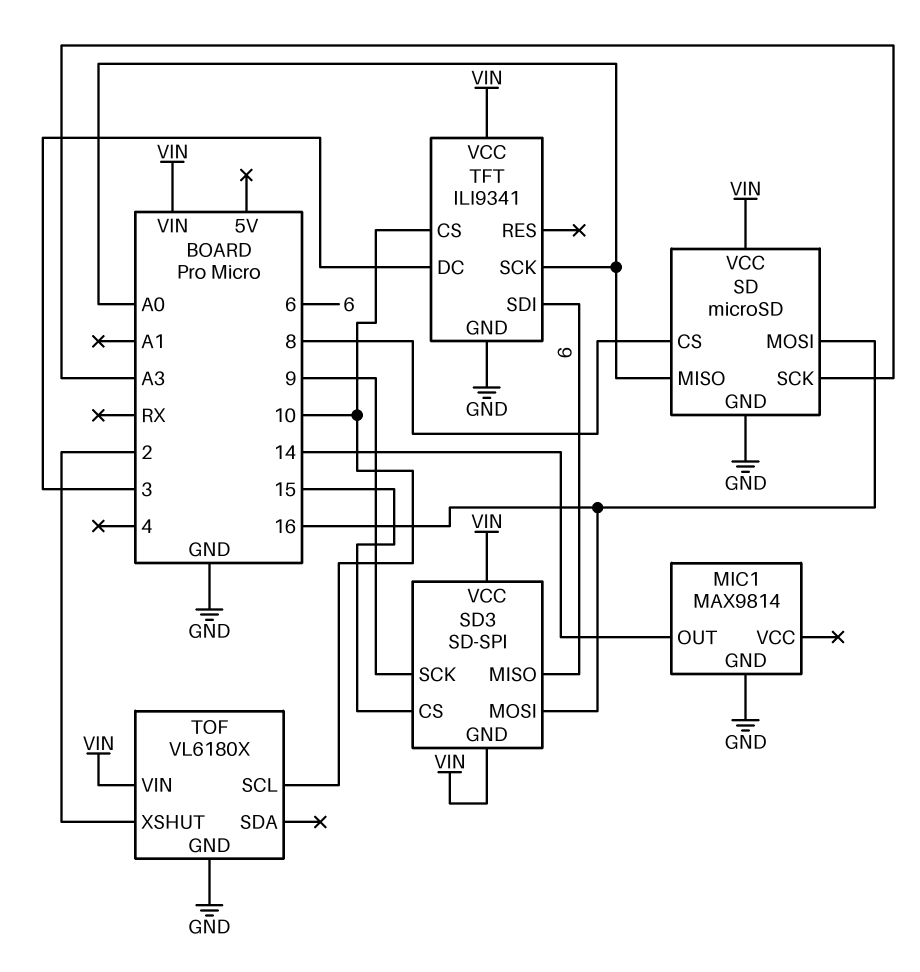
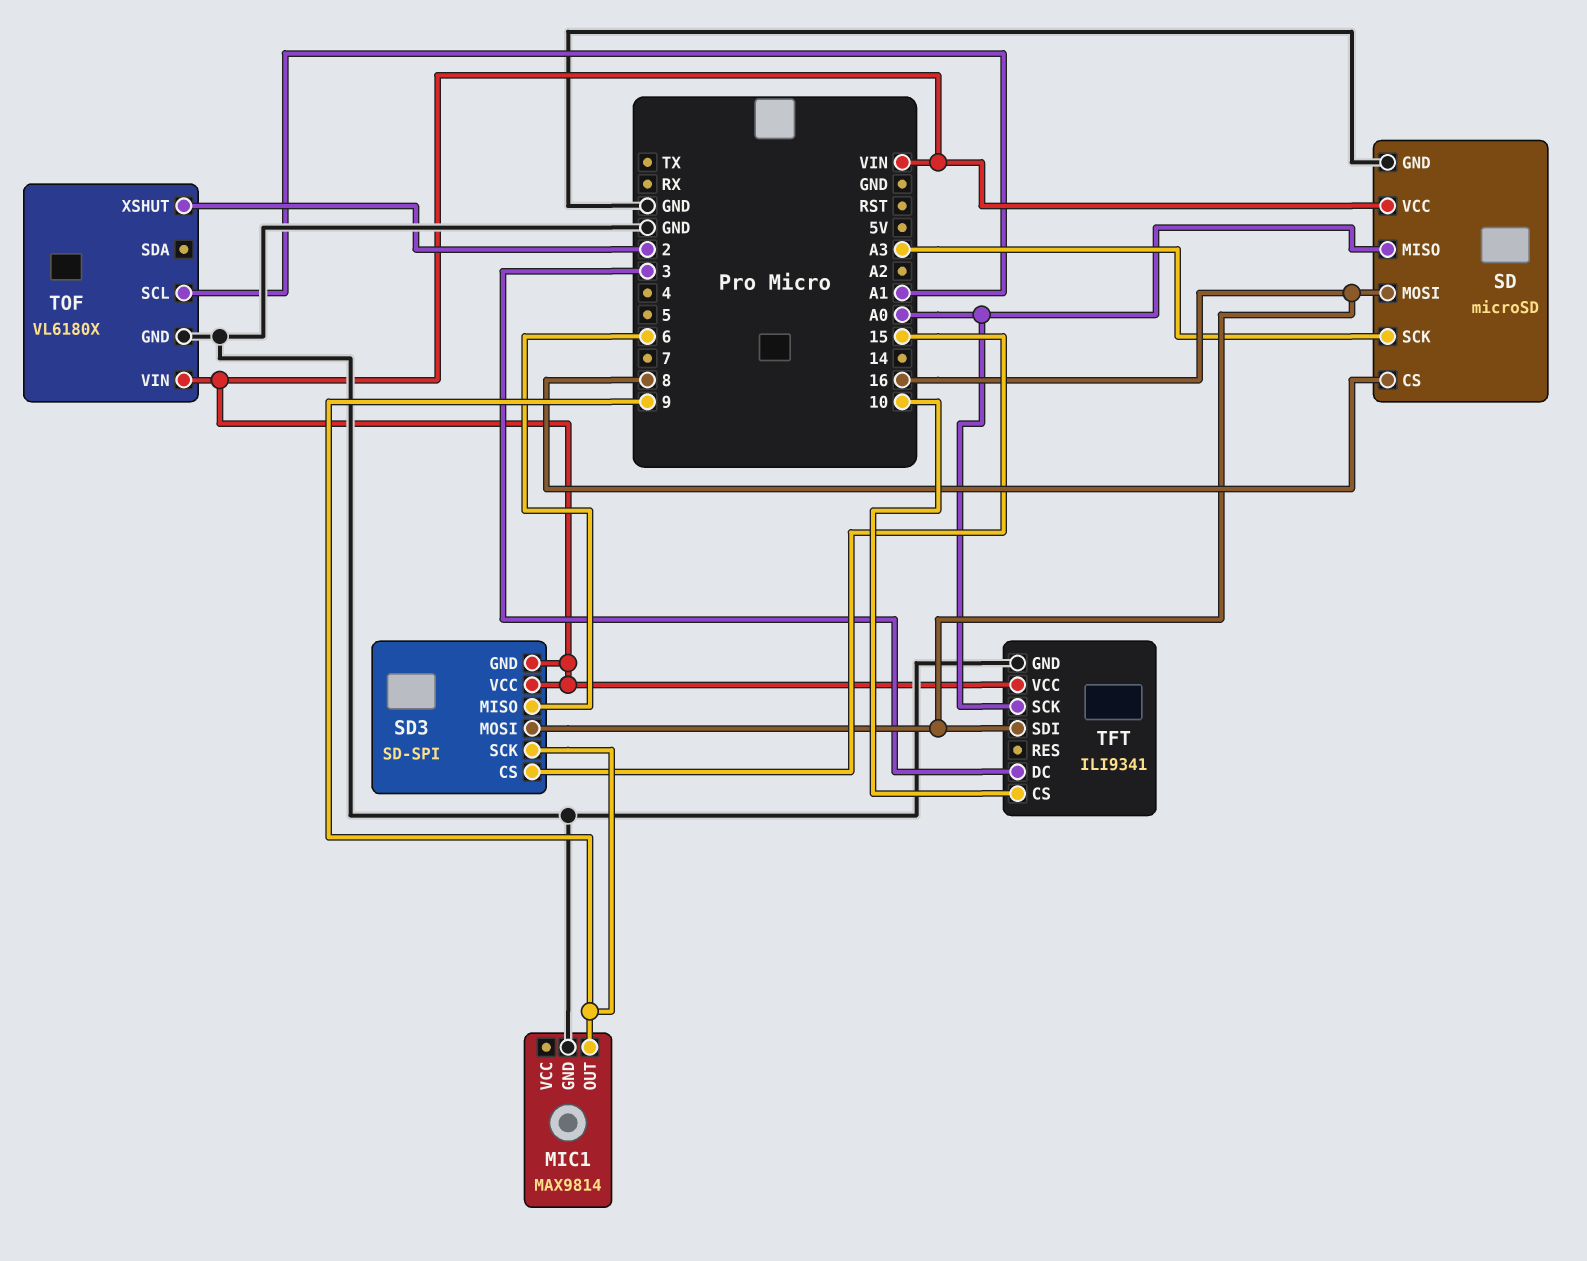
MIC1 pin OUT: 14 -> 9
TFT pin SDI: 6 -> 16
TOF pin SCL: 10 -> A1

